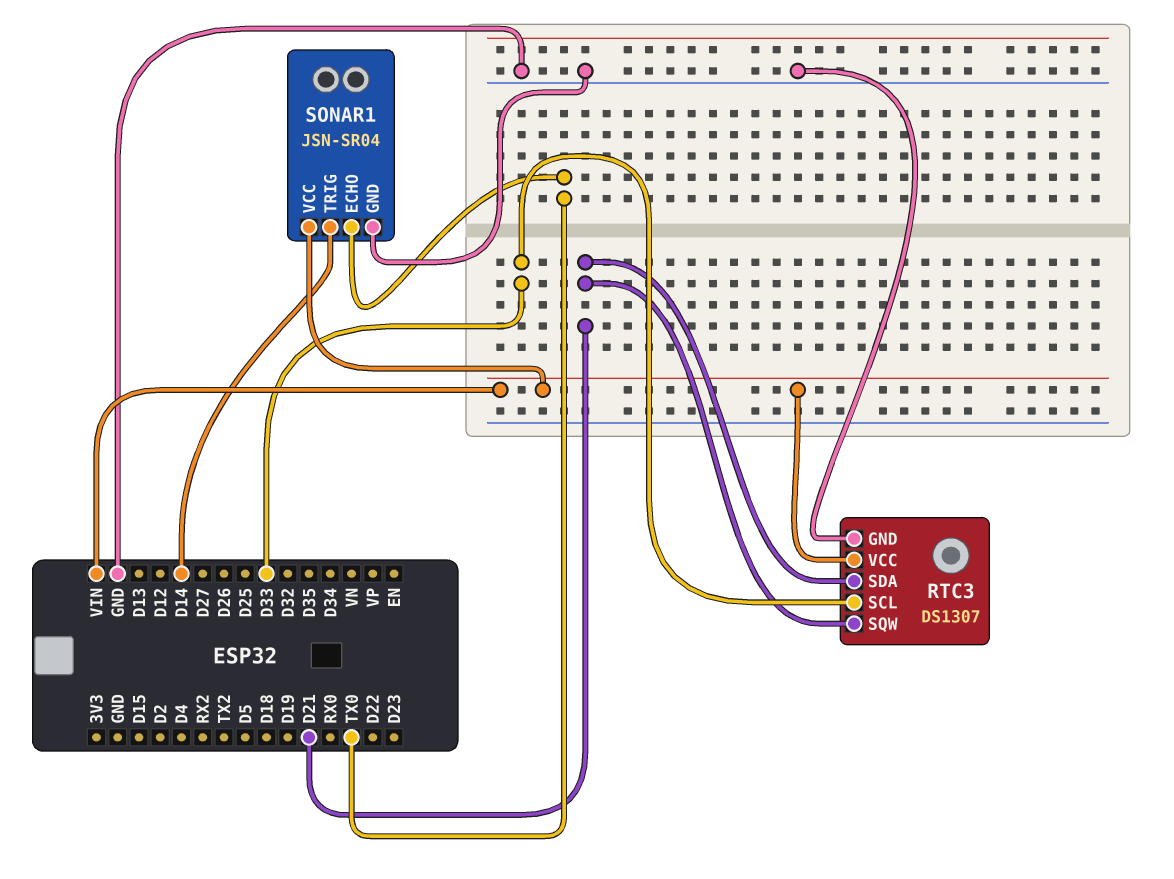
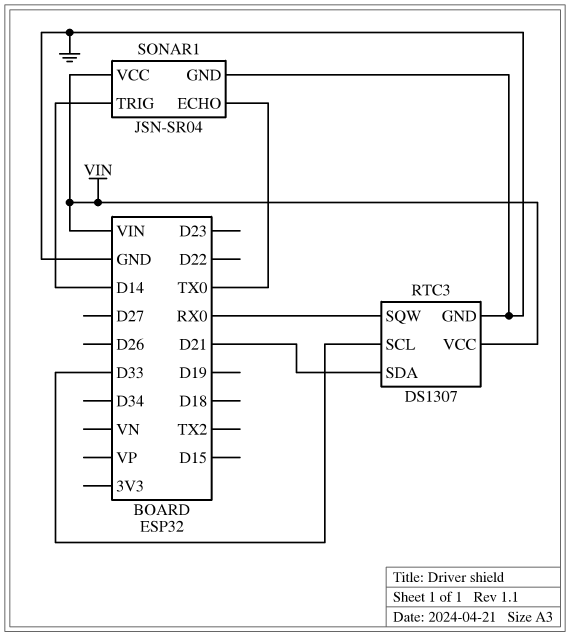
RTC3 pin SQW: D21 -> RX0

